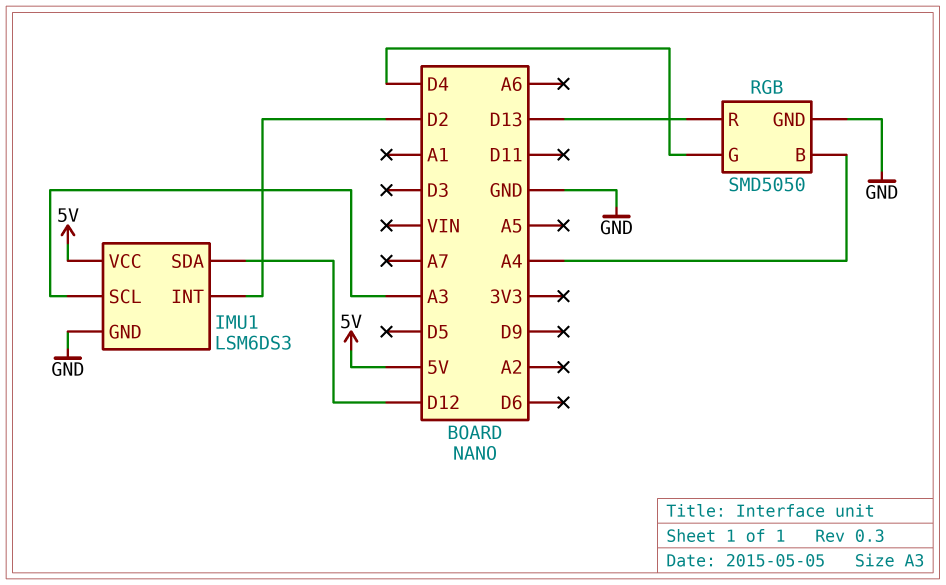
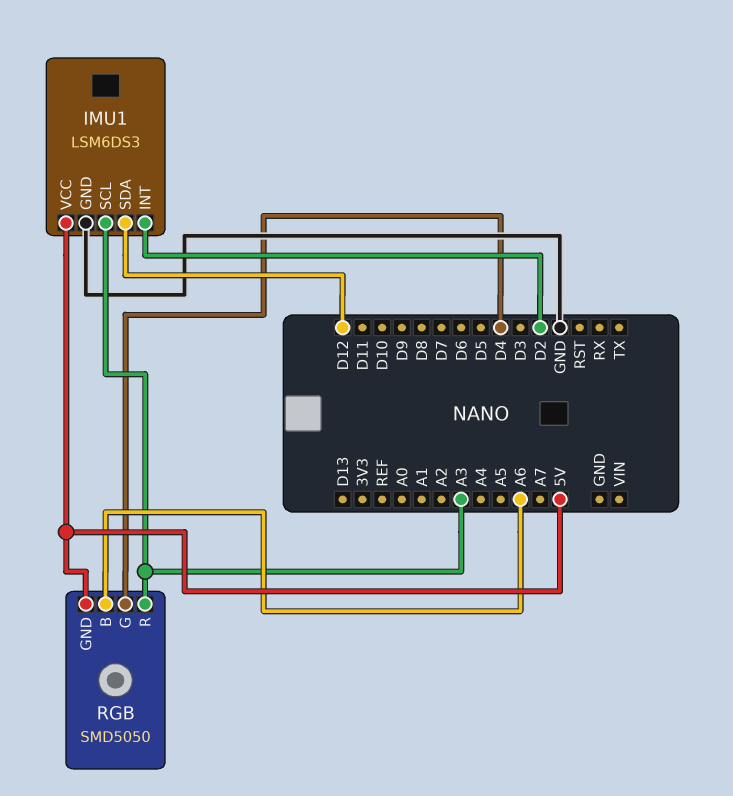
RGB pin B: A4 -> A6
RGB pin GND: GND -> 5V
RGB pin R: D13 -> A3

